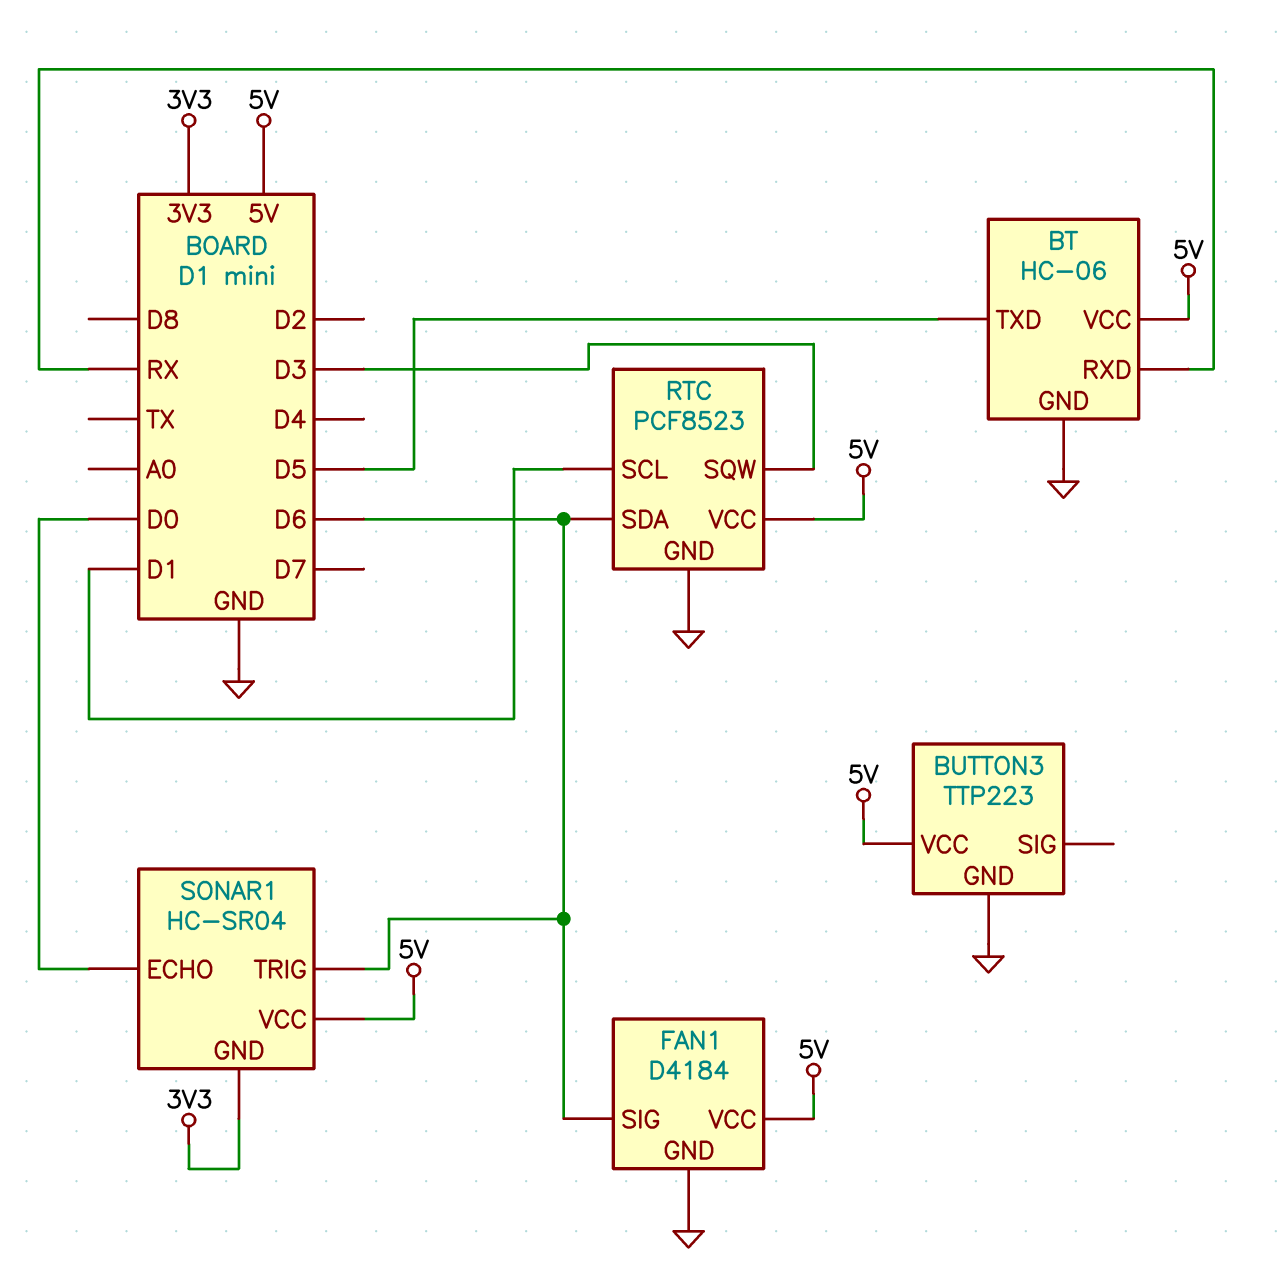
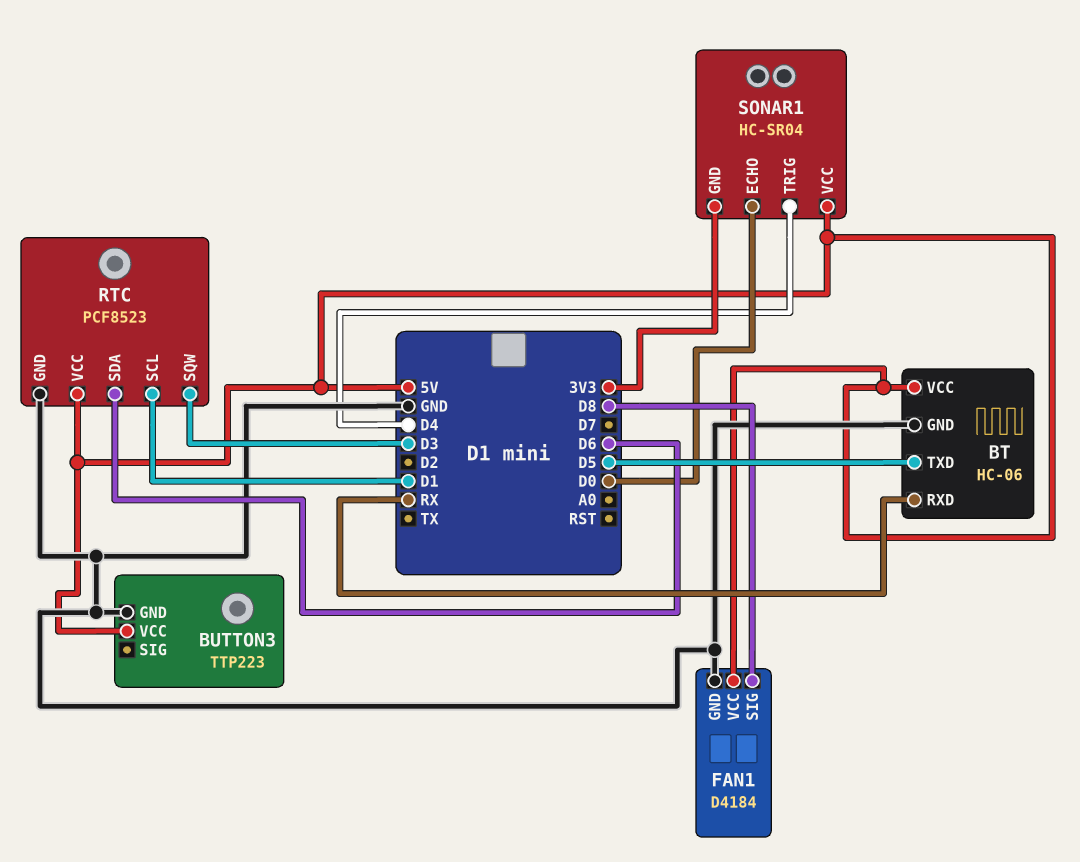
FAN1 pin SIG: D6 -> D8
SONAR1 pin TRIG: D6 -> D4

